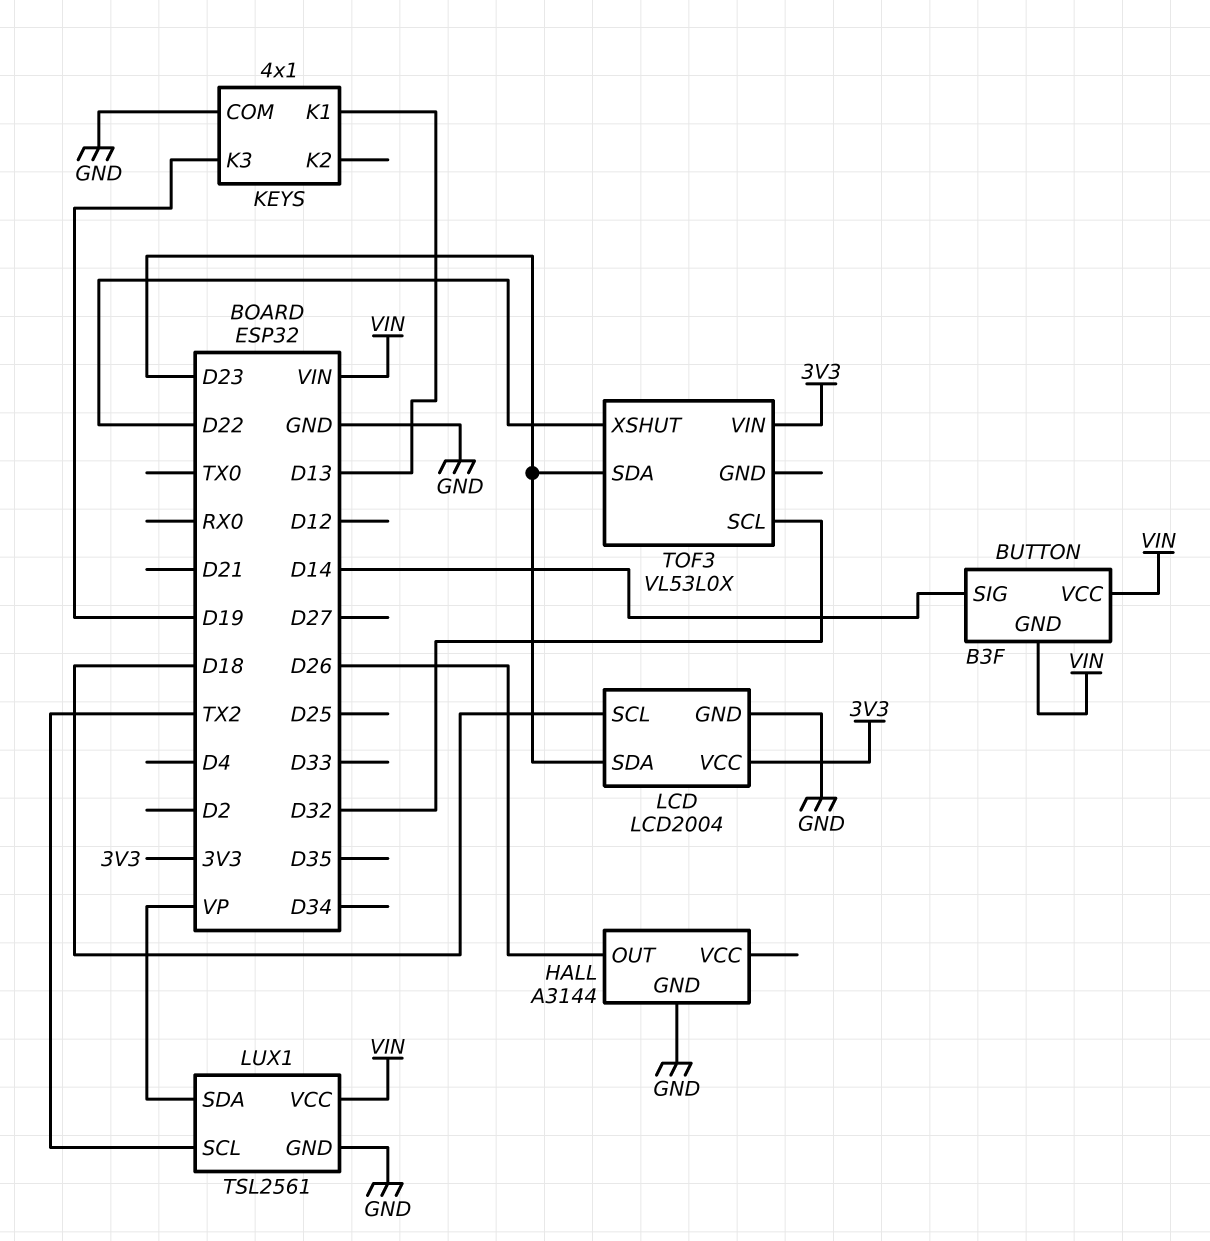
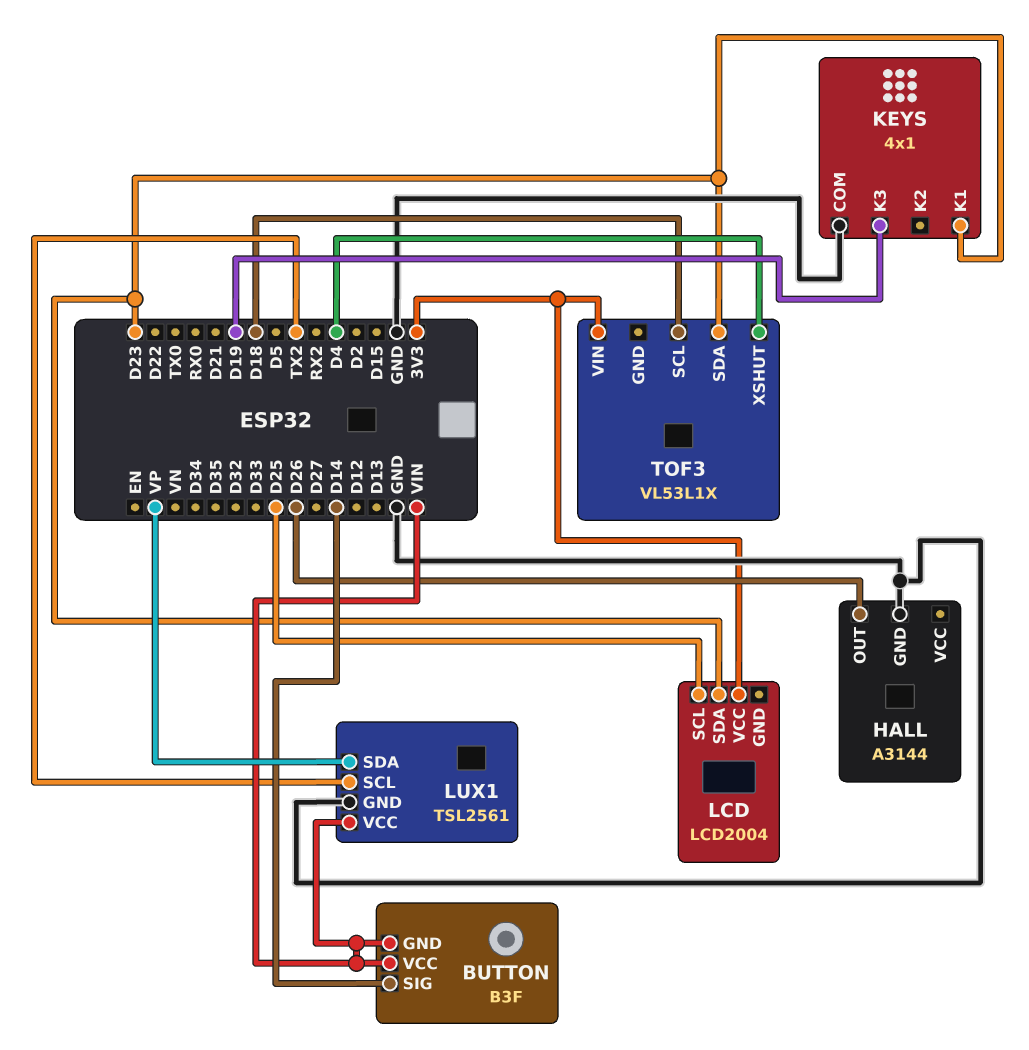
KEYS pin K1: D13 -> D23
LCD pin GND: GND -> none
LCD pin SCL: D18 -> D25
TOF3: VL53L0X -> VL53L1X
TOF3 pin SCL: D32 -> D18
TOF3 pin XSHUT: D22 -> D4

